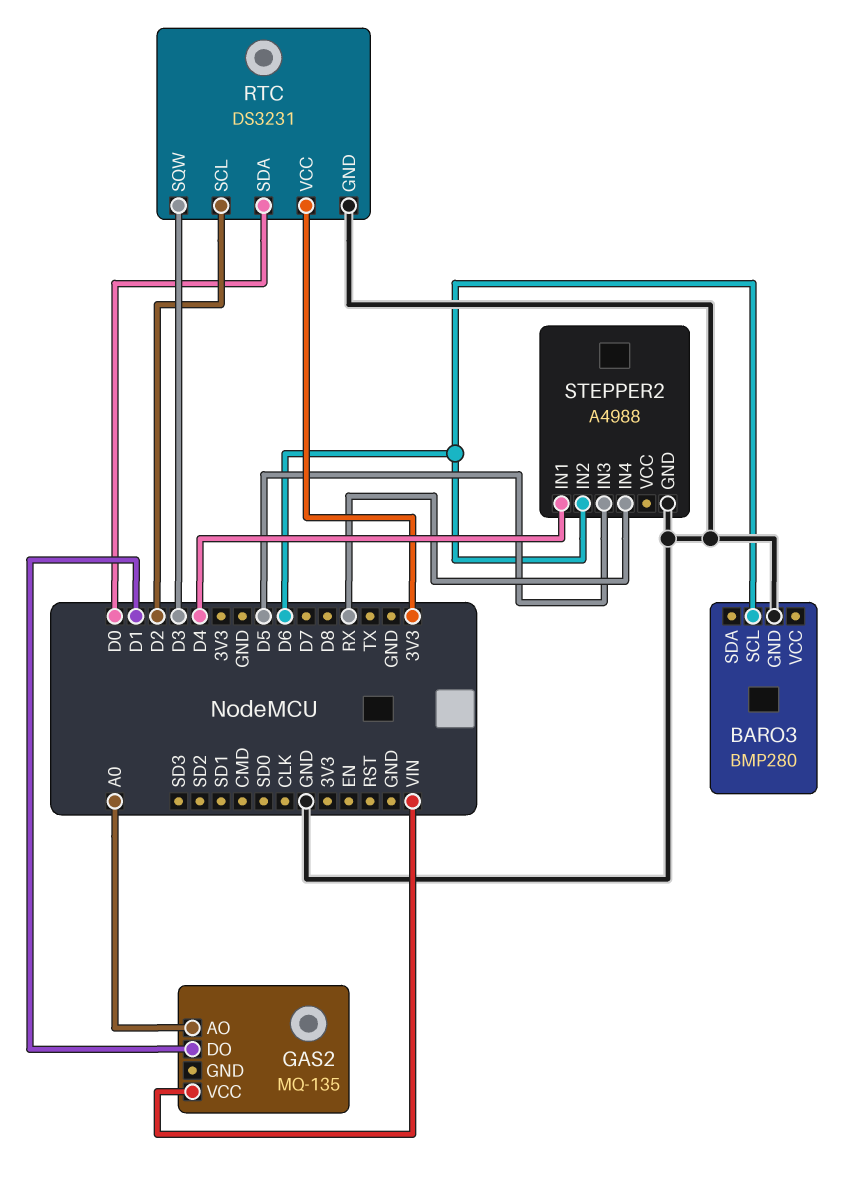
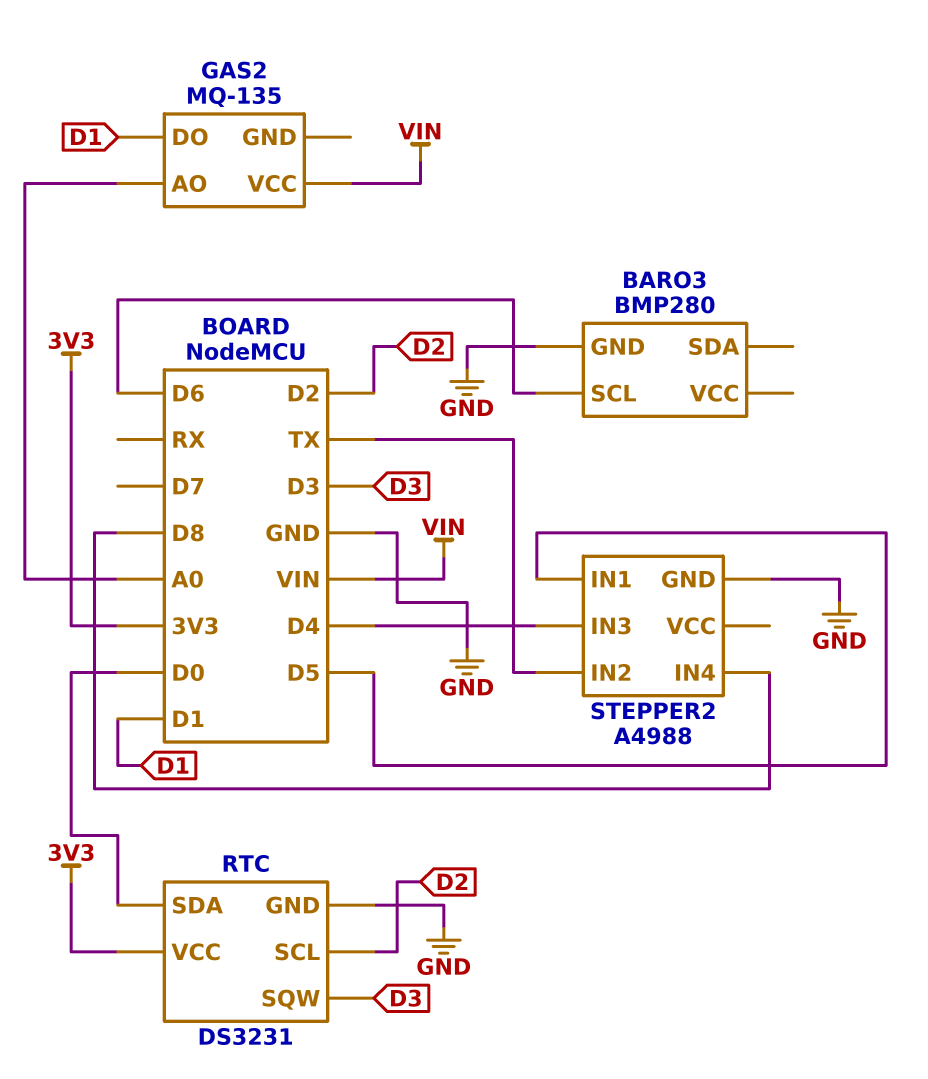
STEPPER2 pin IN1: D4 -> D5
STEPPER2 pin IN2: D6 -> TX
STEPPER2 pin IN3: D5 -> D4
STEPPER2 pin IN4: RX -> D8

